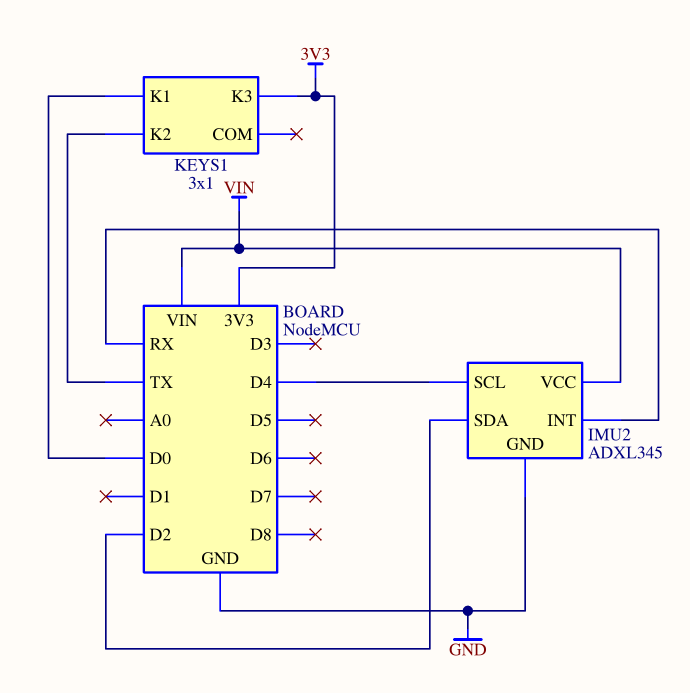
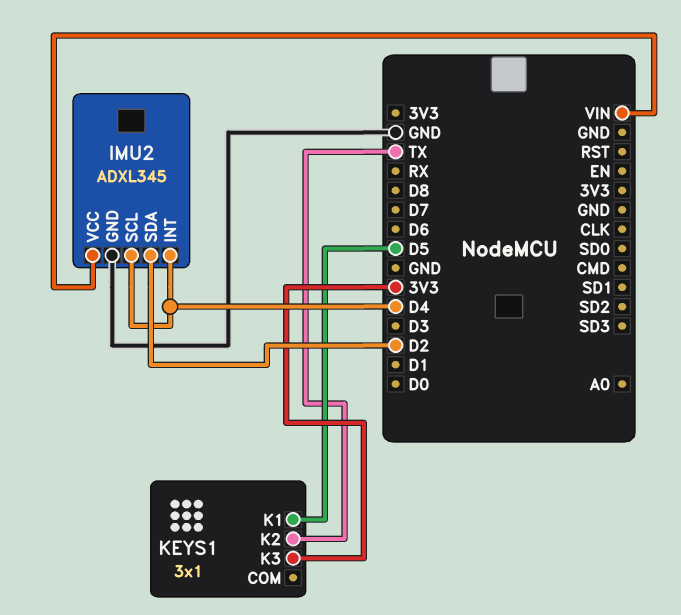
IMU2 pin INT: RX -> D4
KEYS1 pin K1: D0 -> D5

